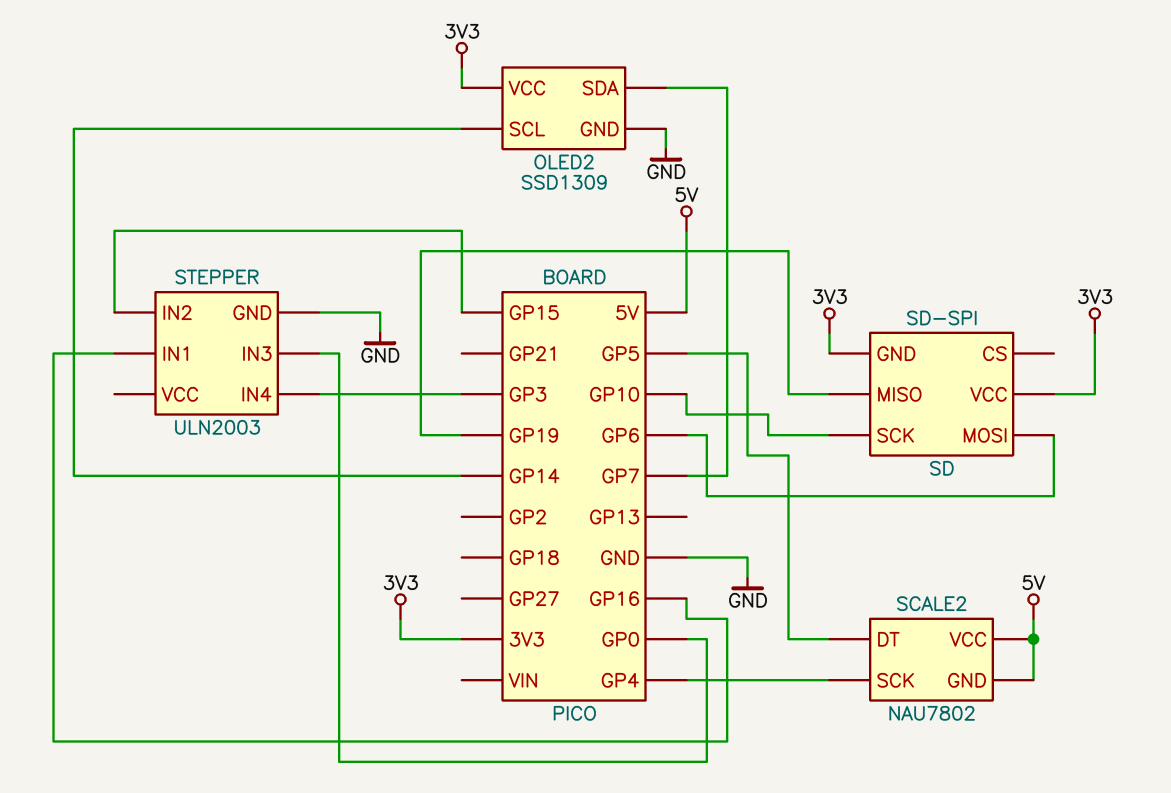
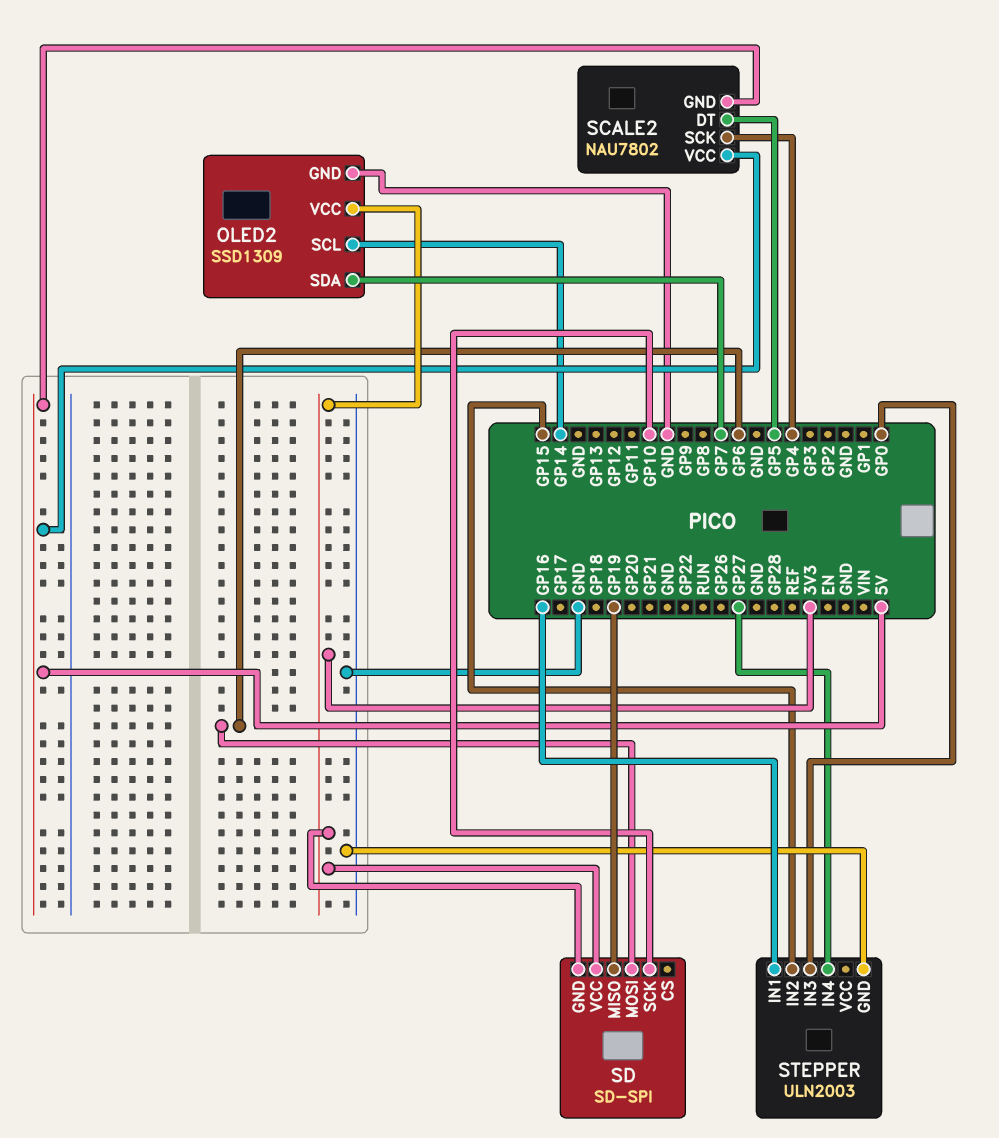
STEPPER pin IN4: GP3 -> GP27

